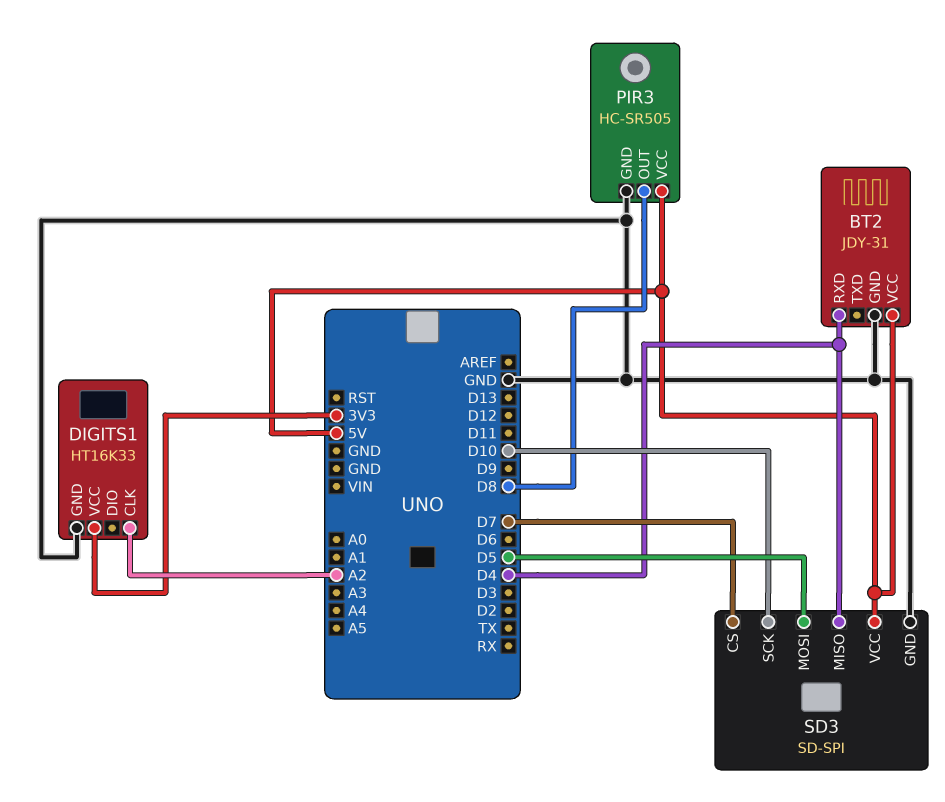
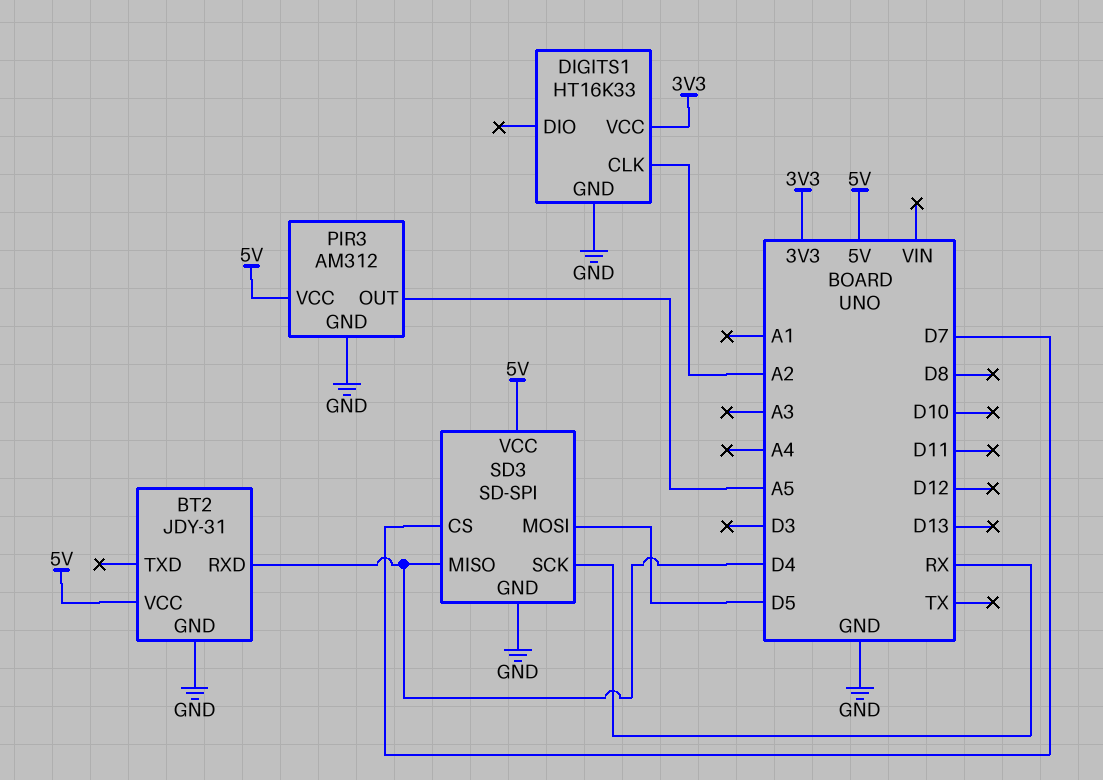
PIR3: HC-SR505 -> AM312
PIR3 pin OUT: D8 -> A5
SD3 pin SCK: D10 -> RX

